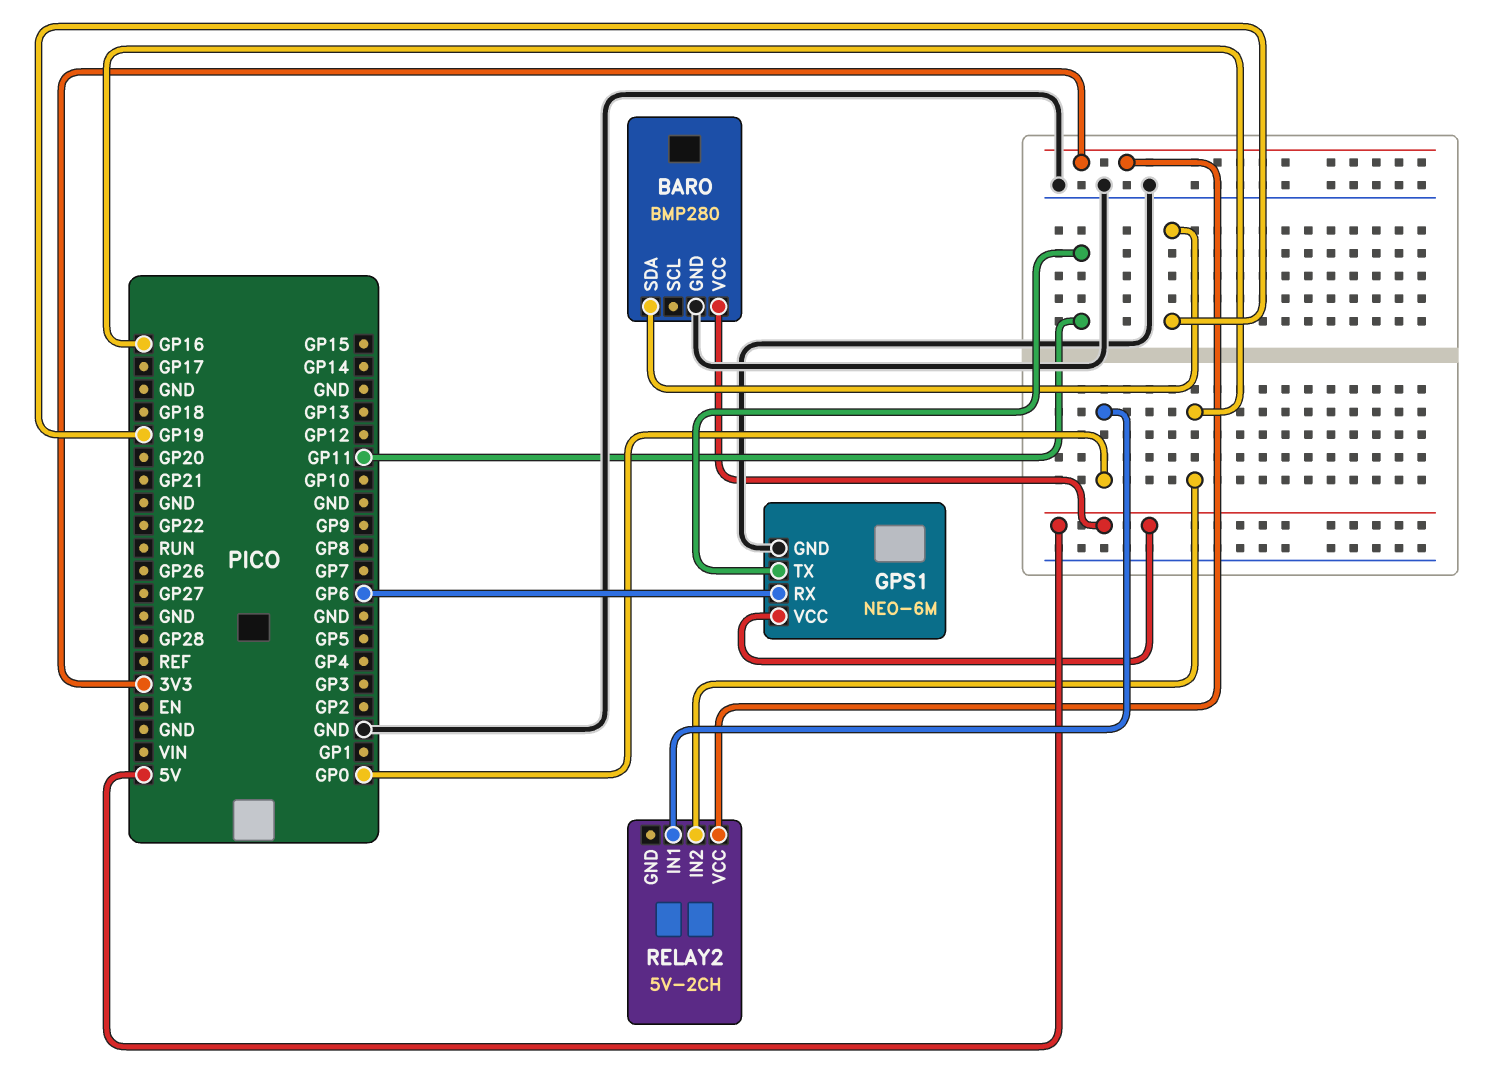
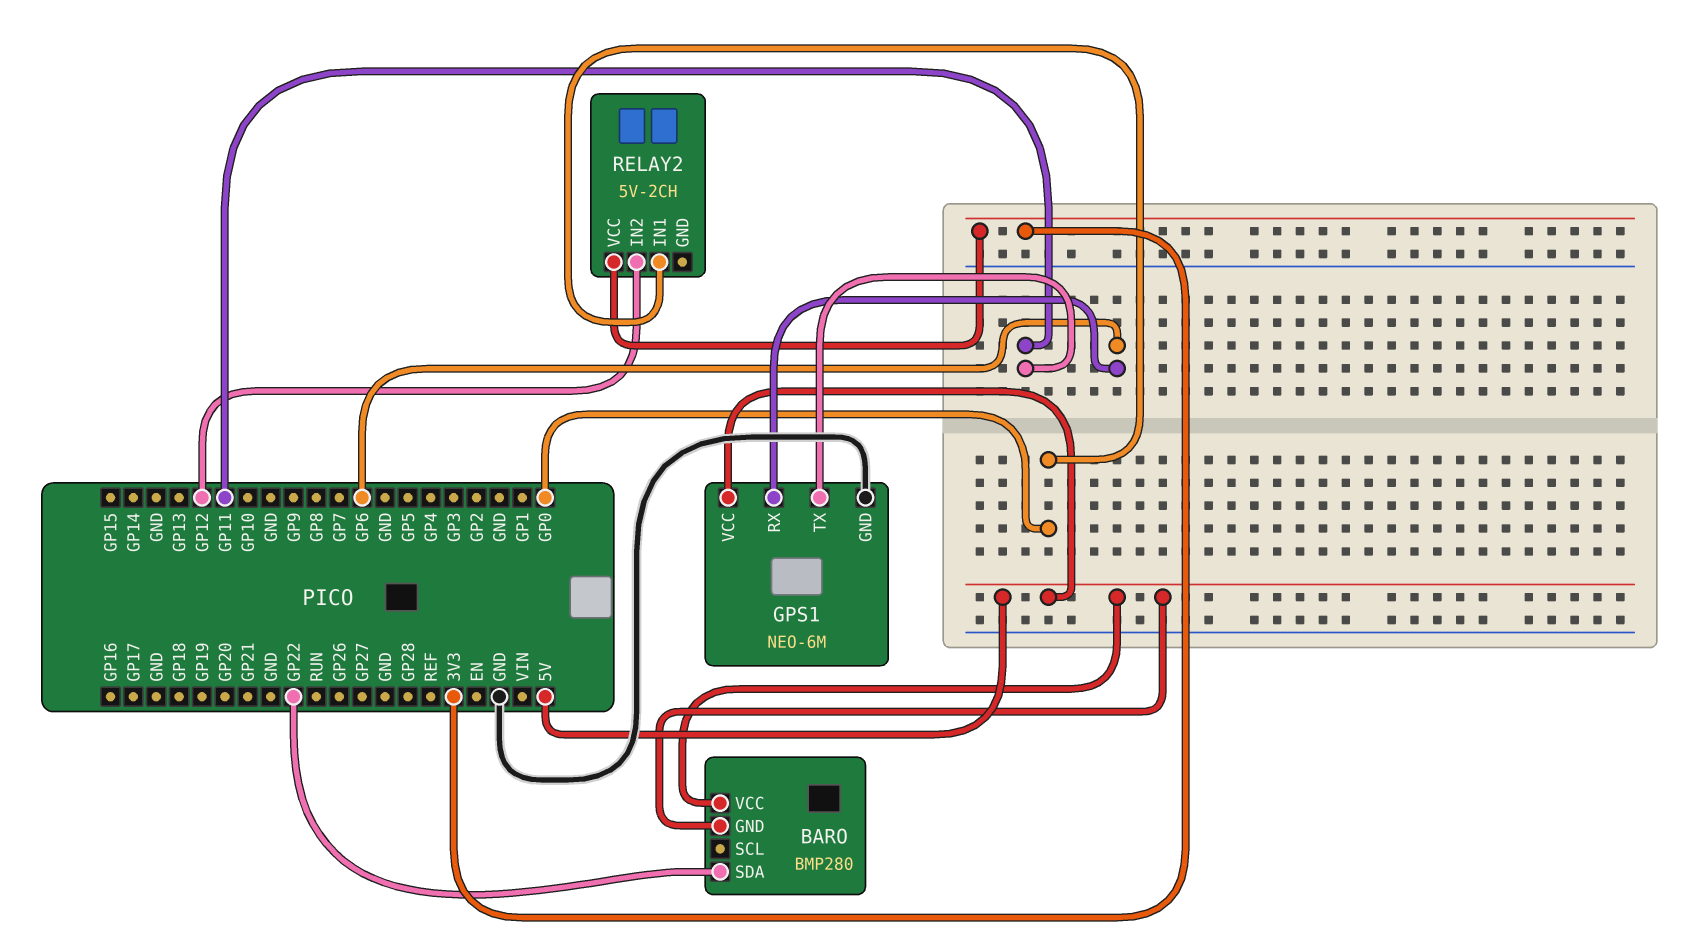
BARO pin GND: GND -> 5V
BARO pin SDA: GP19 -> GP22
RELAY2 pin IN2: GP16 -> GP12

